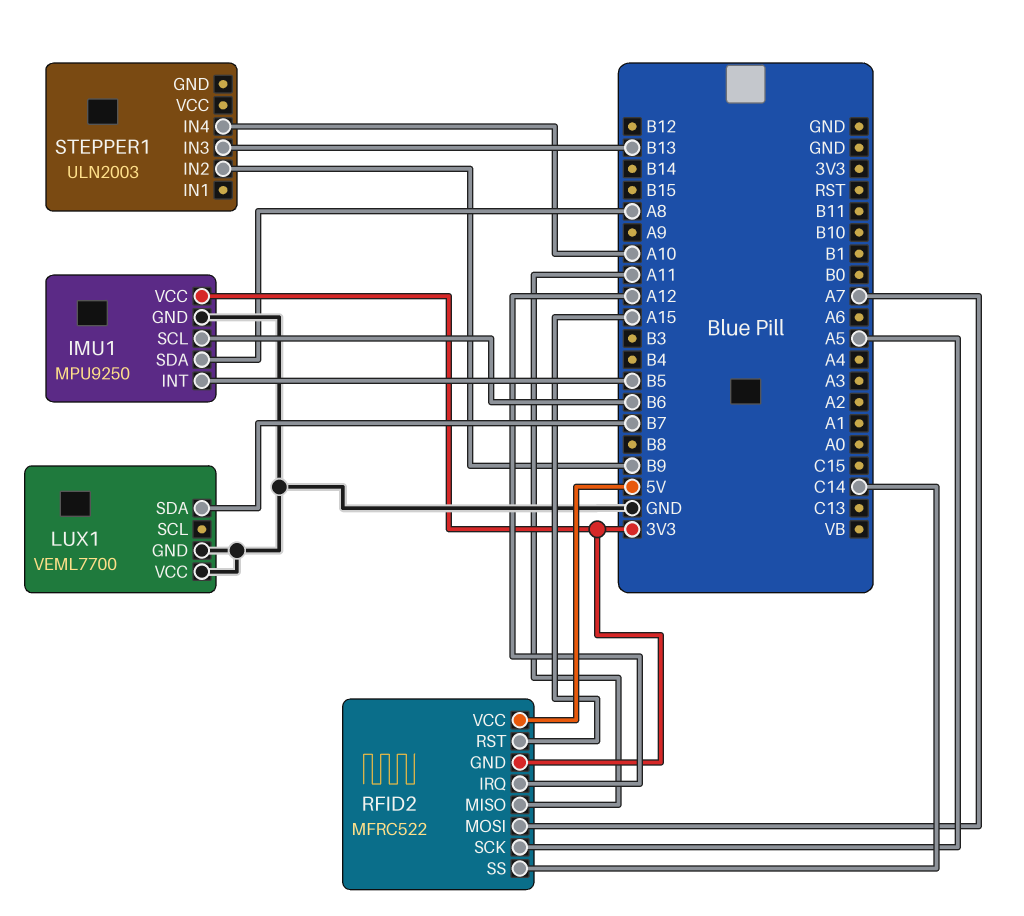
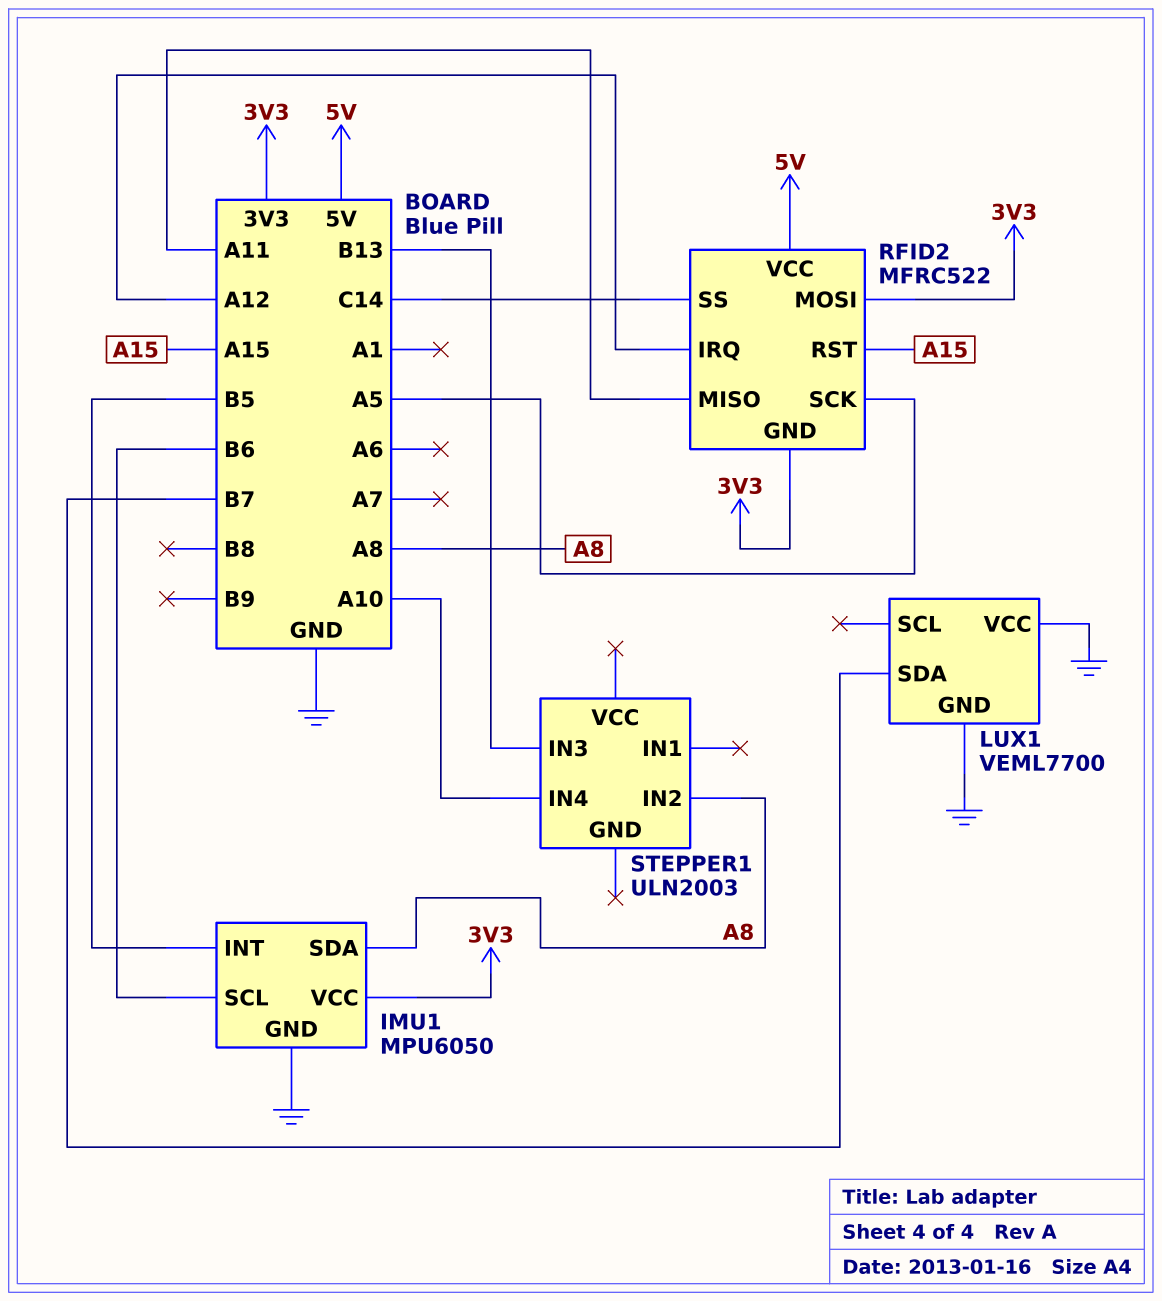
IMU1: MPU9250 -> MPU6050
RFID2 pin MOSI: A7 -> 3V3
STEPPER1 pin IN2: B9 -> A8

